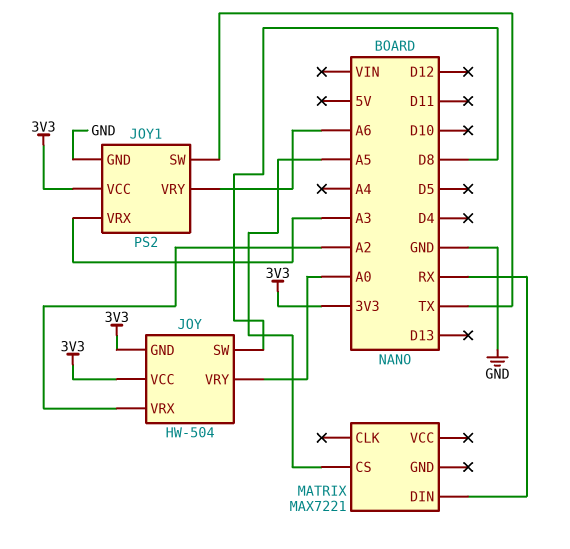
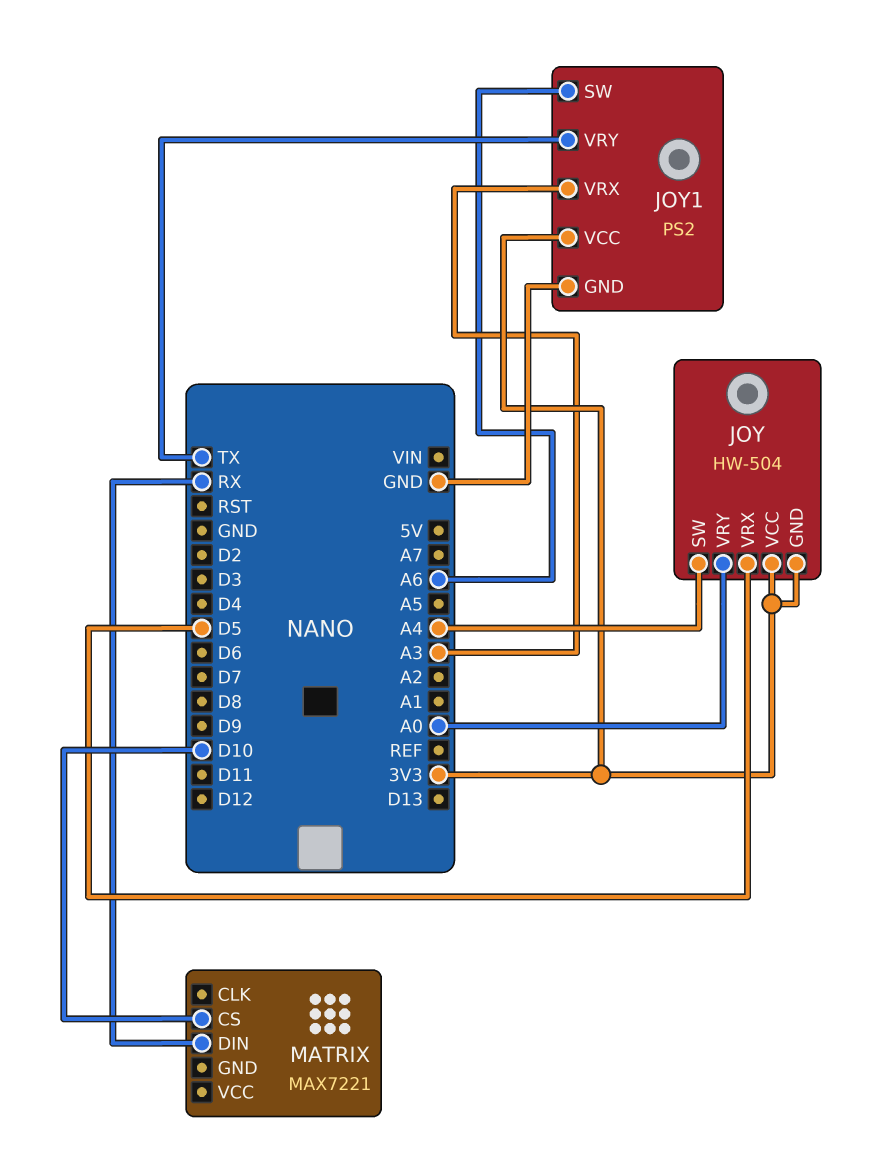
JOY pin SW: D8 -> A4
JOY pin VRX: A2 -> D5
JOY1 pin SW: TX -> A6
JOY1 pin VRY: A6 -> TX
MATRIX pin CS: A5 -> D10

